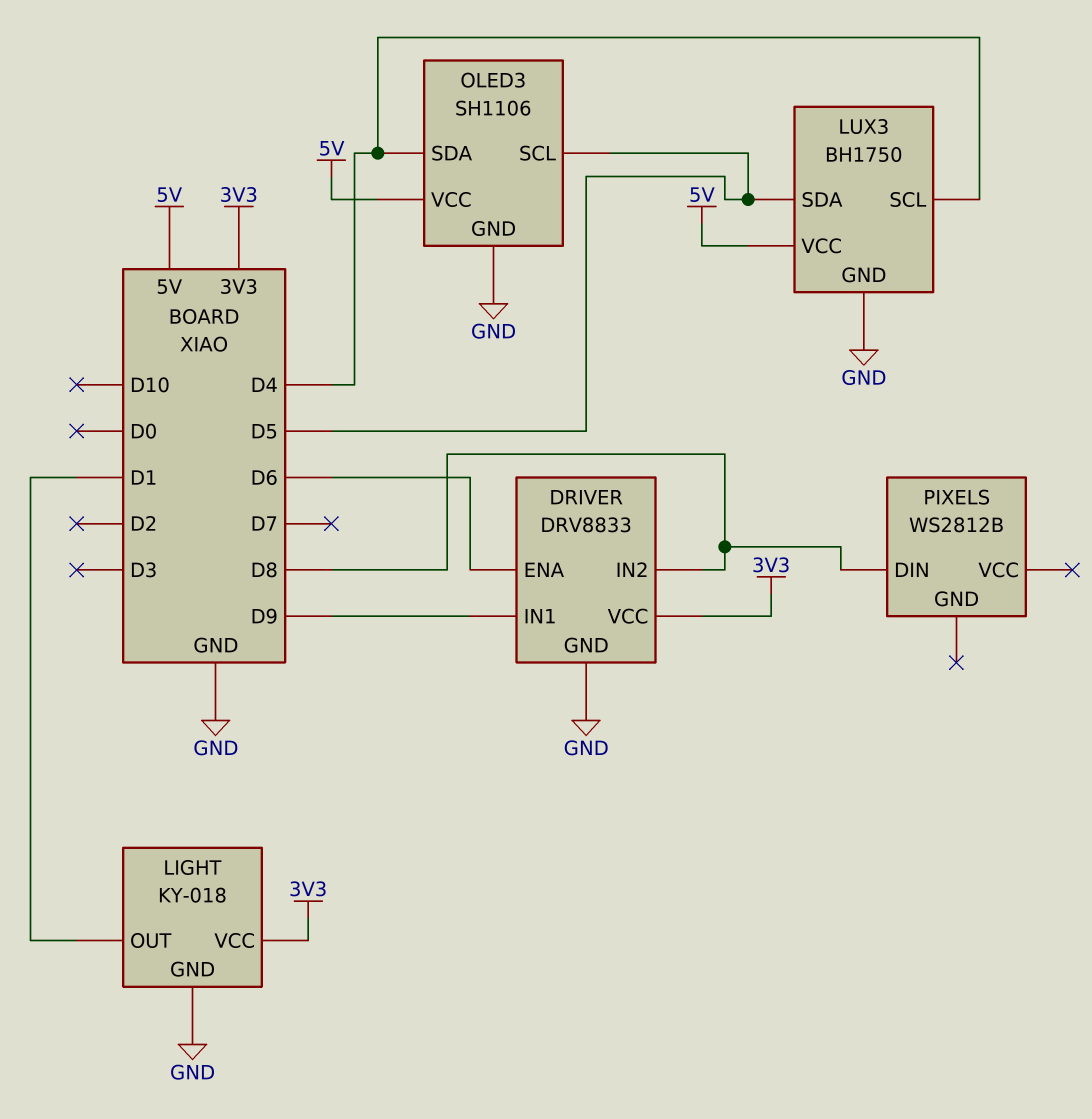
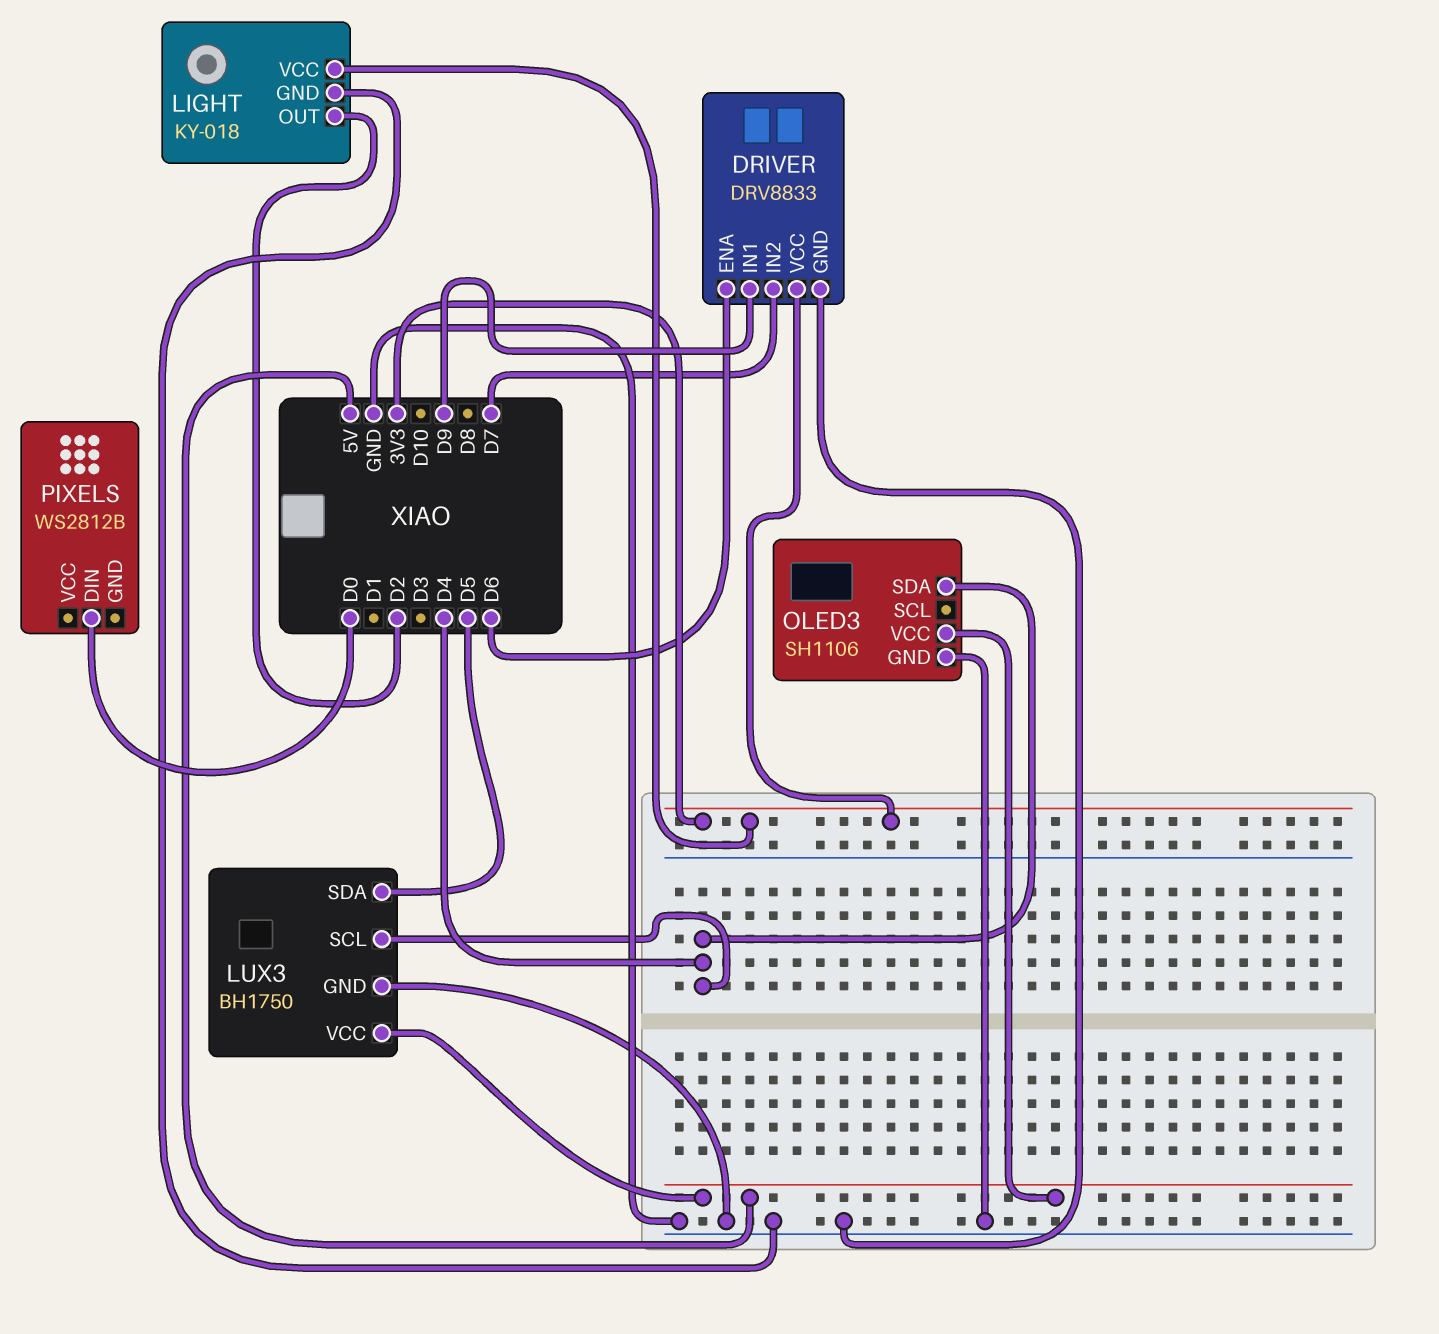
DRIVER pin IN2: D8 -> D7
LIGHT pin OUT: D1 -> D2
OLED3 pin SCL: D5 -> none
PIXELS pin DIN: D8 -> D0

